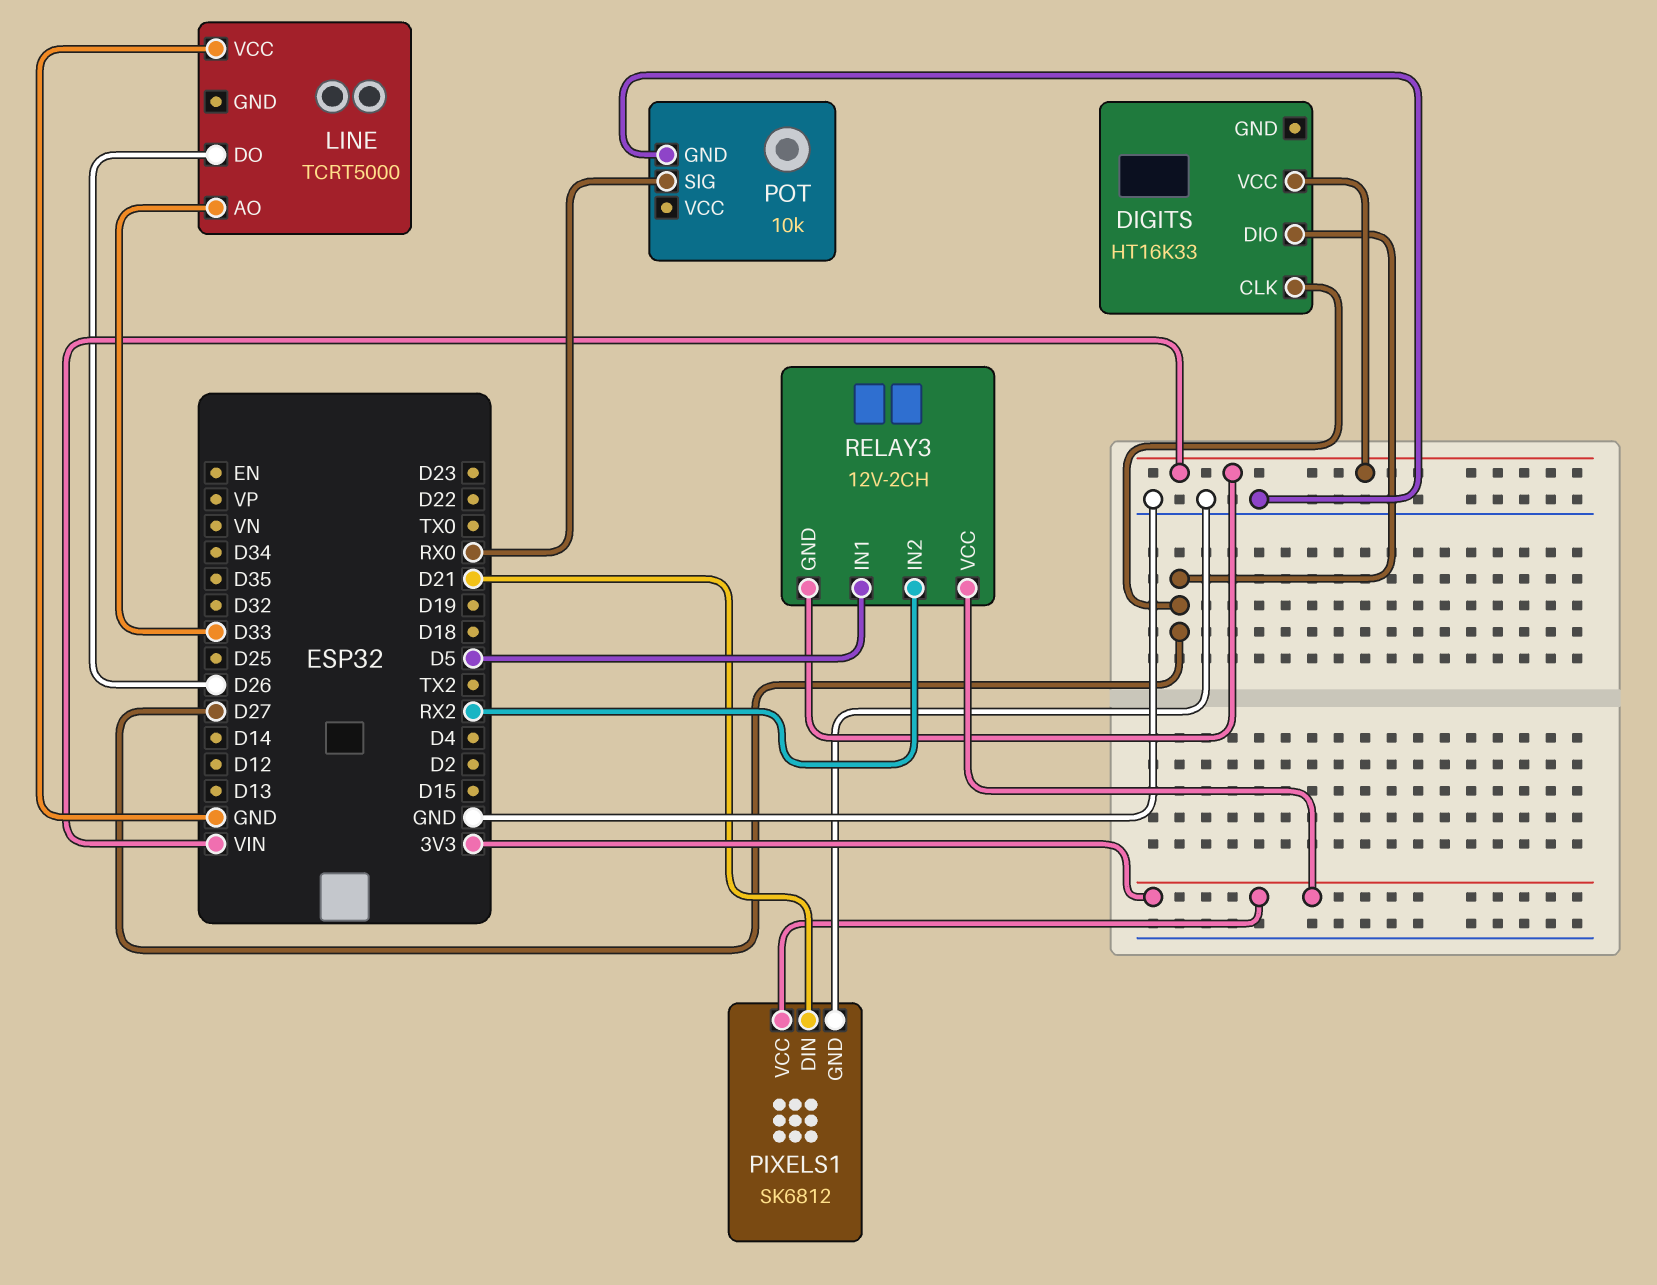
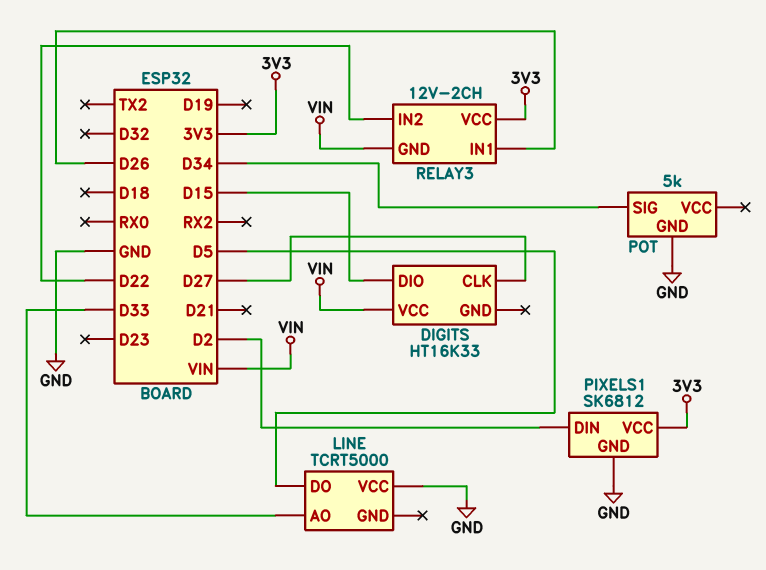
DIGITS pin DIO: D27 -> D15
LINE pin DO: D26 -> D5
PIXELS1 pin DIN: D21 -> D2
POT: 10k -> 5k
POT pin SIG: RX0 -> D34
RELAY3 pin IN1: D5 -> D26
RELAY3 pin IN2: RX2 -> D22

